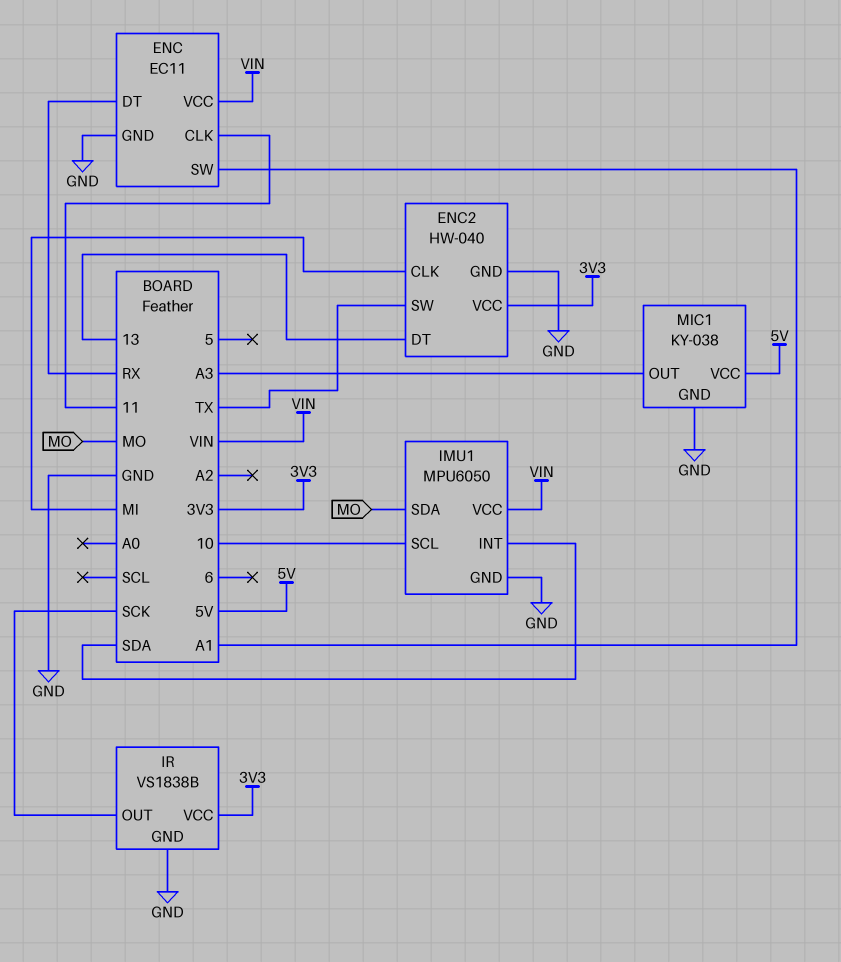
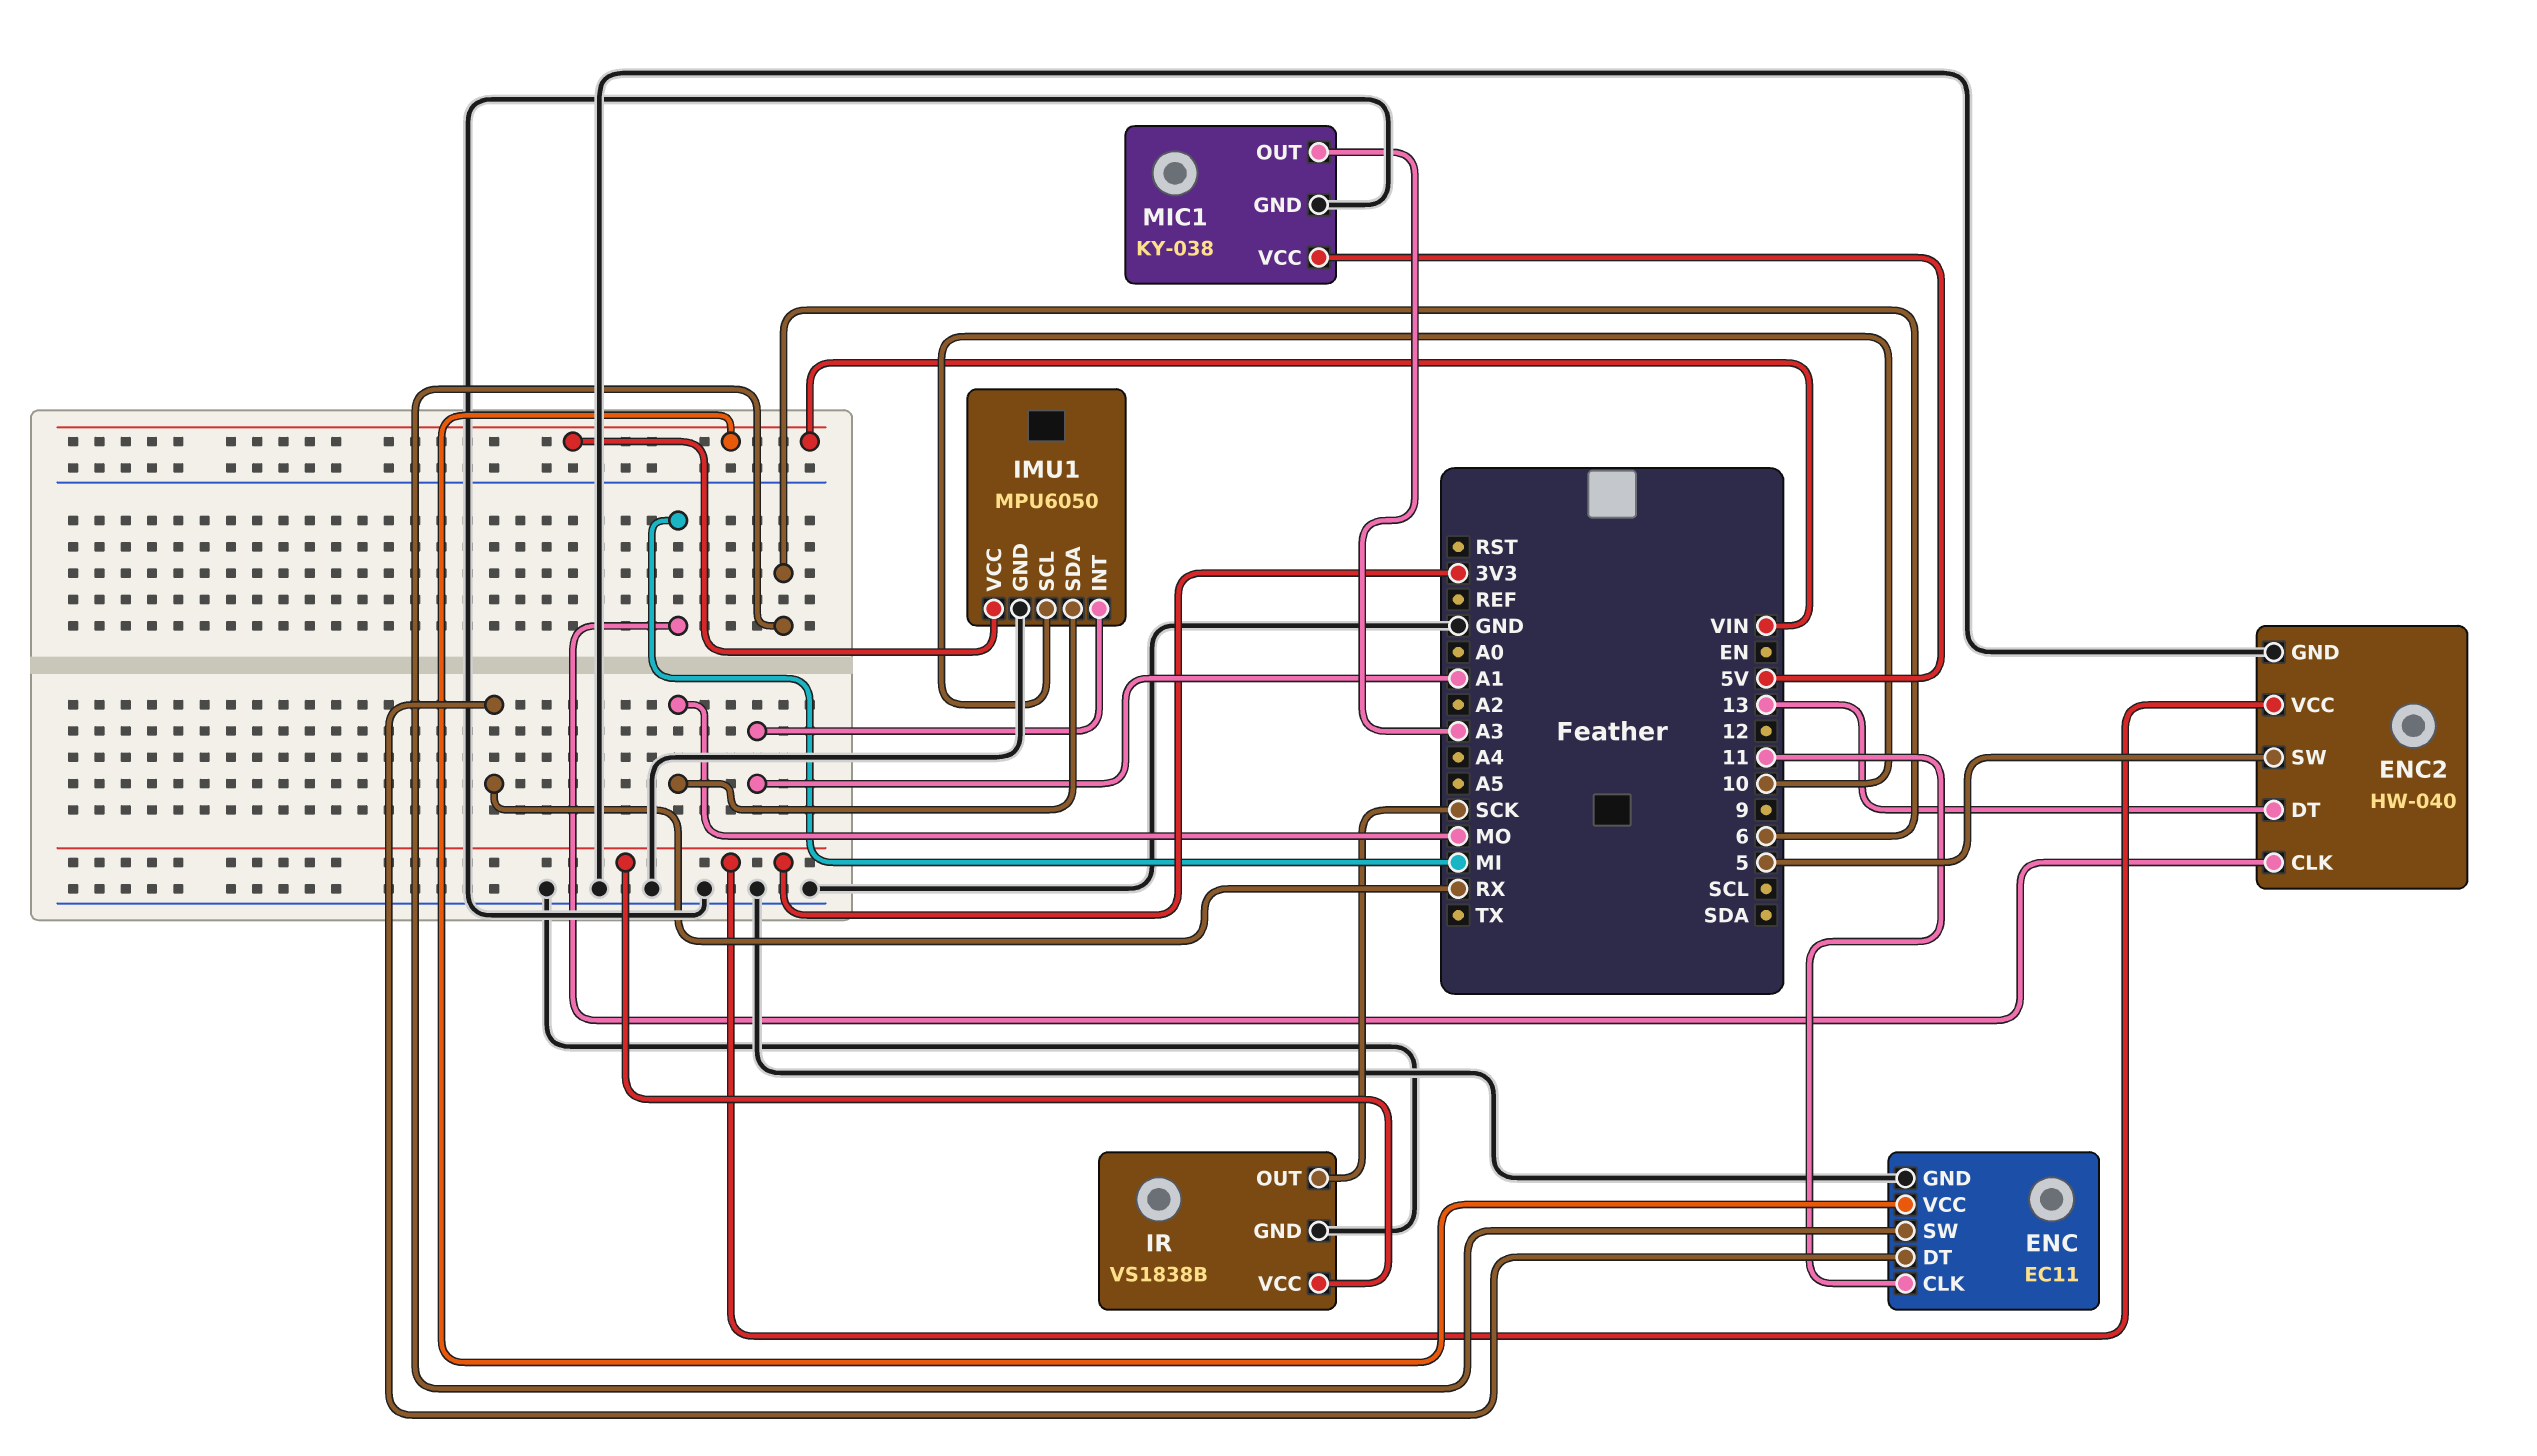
ENC pin SW: A1 -> 6
ENC2 pin SW: TX -> 5
IMU1 pin INT: SDA -> A1

